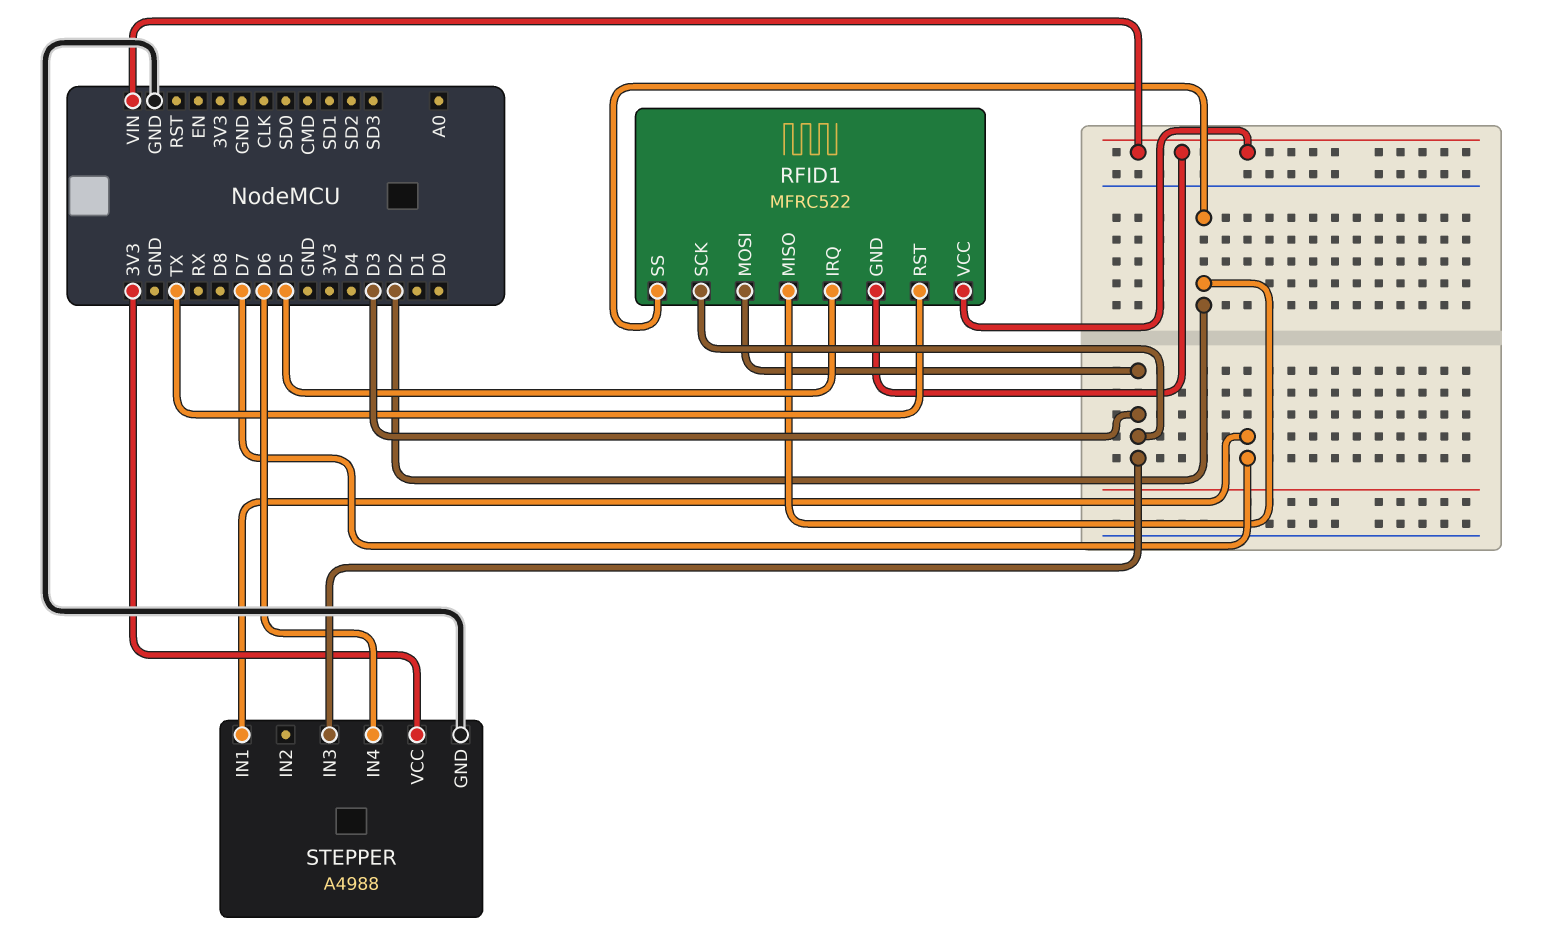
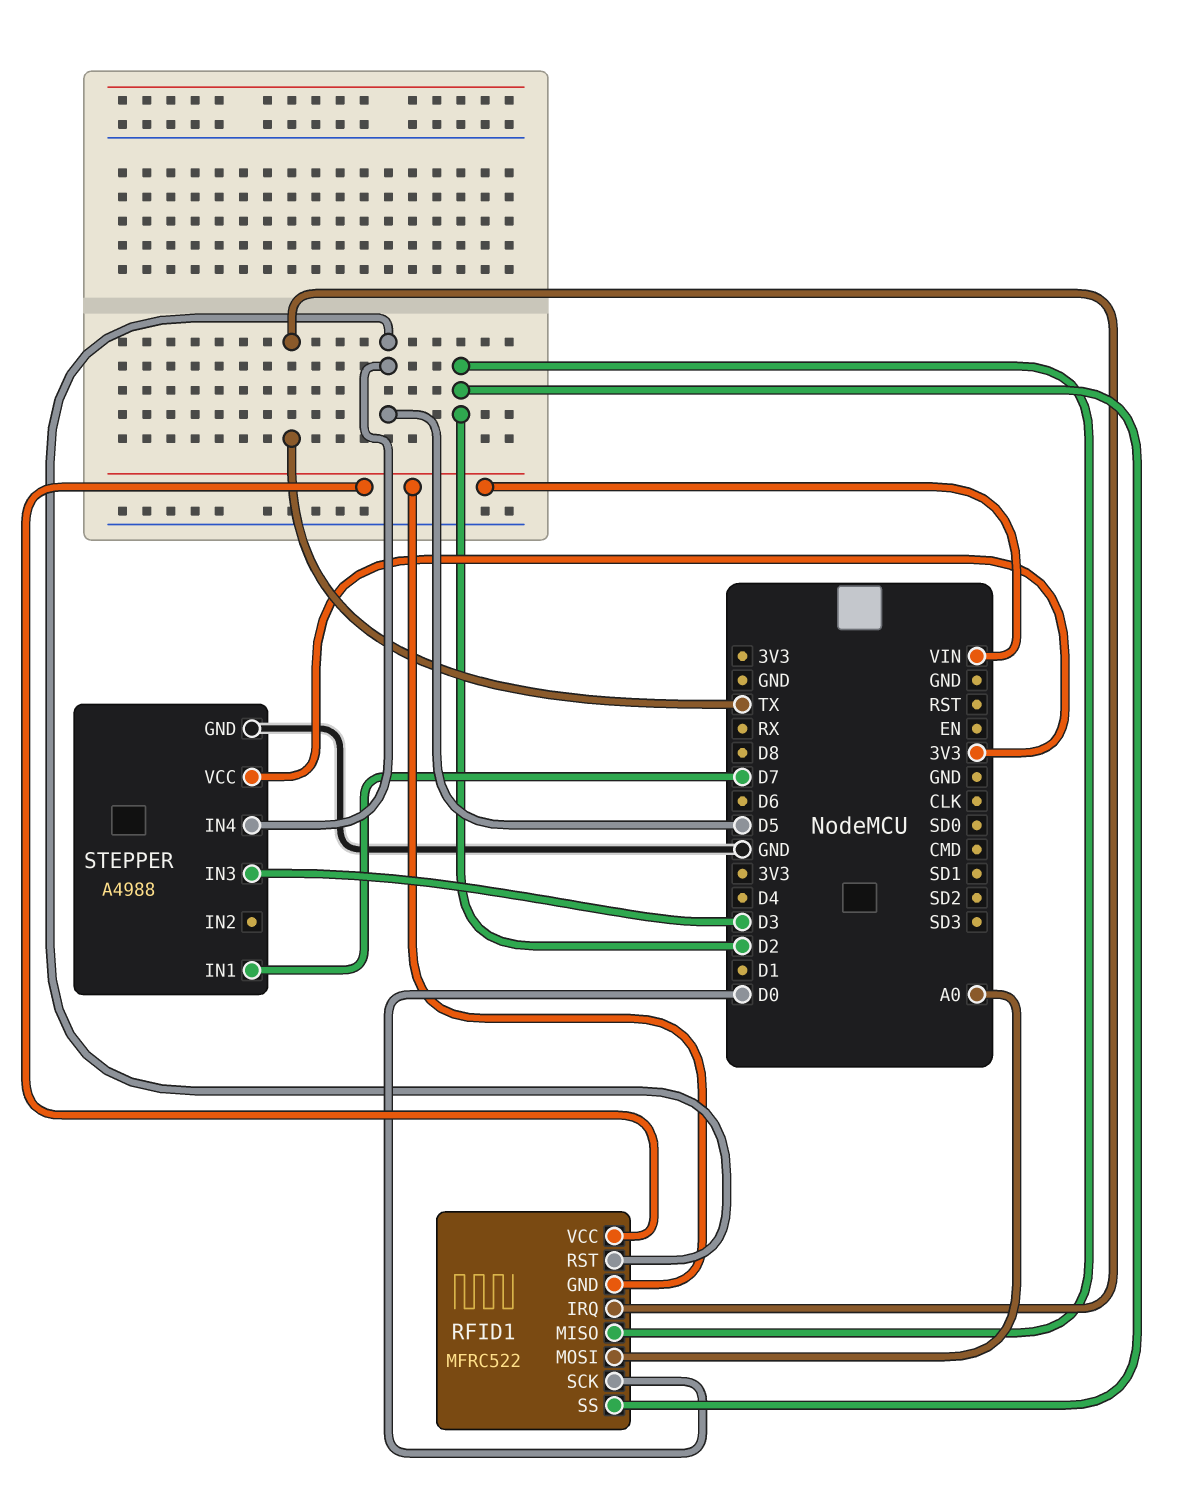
RFID1 pin IRQ: D5 -> TX
RFID1 pin MOSI: D3 -> A0
RFID1 pin RST: TX -> D5
RFID1 pin SCK: D3 -> D0
STEPPER pin IN4: D6 -> D5

